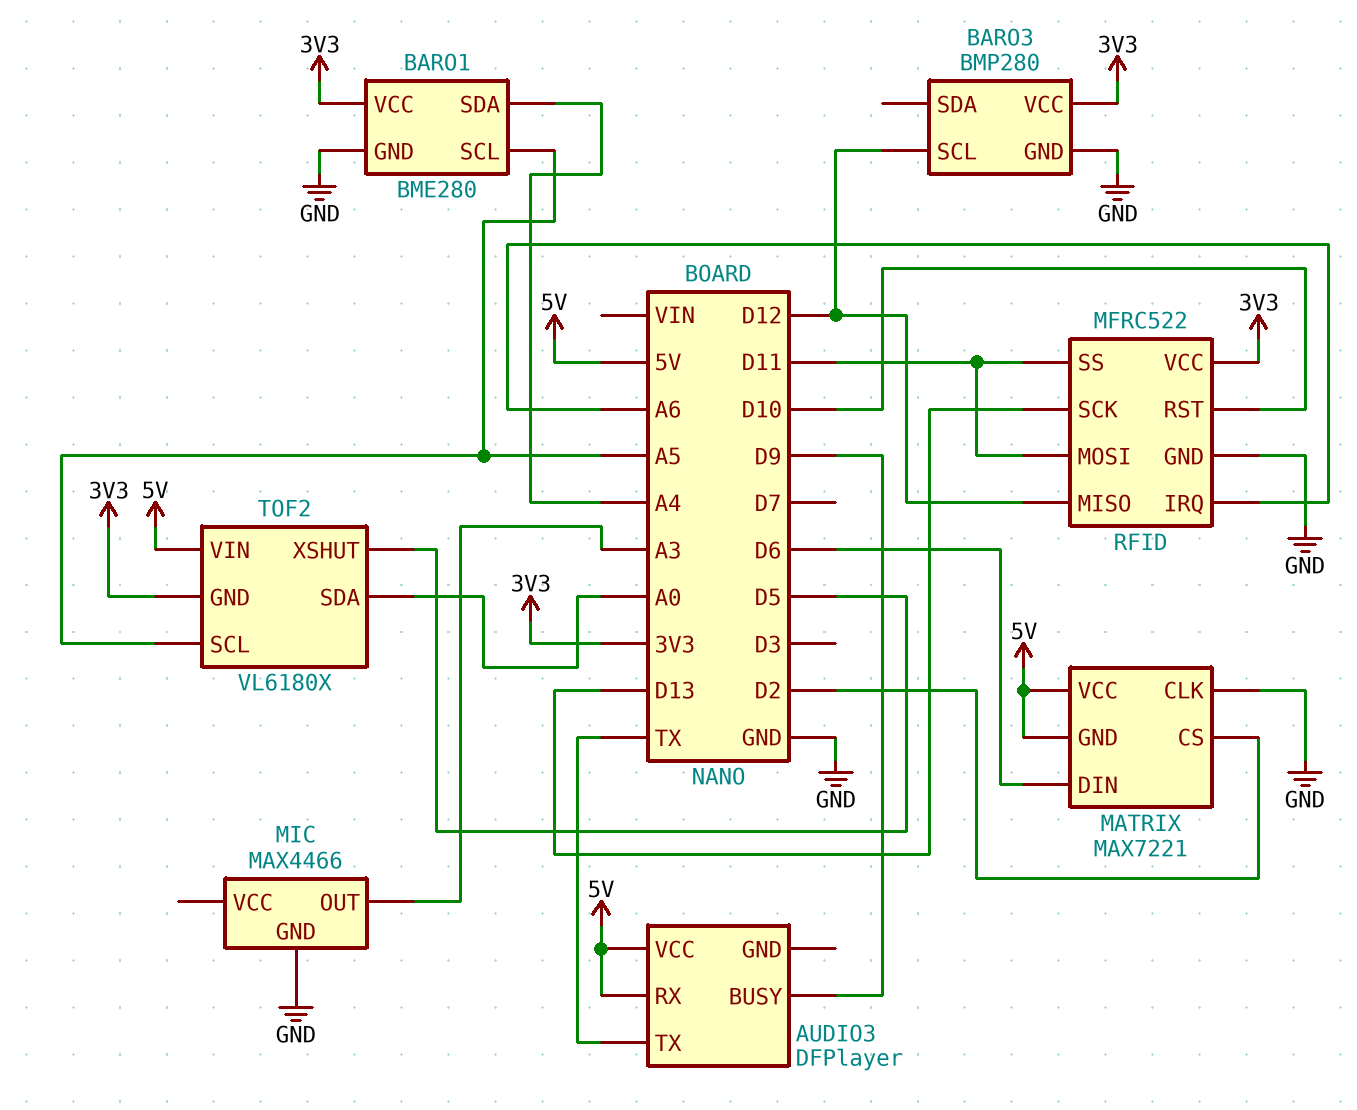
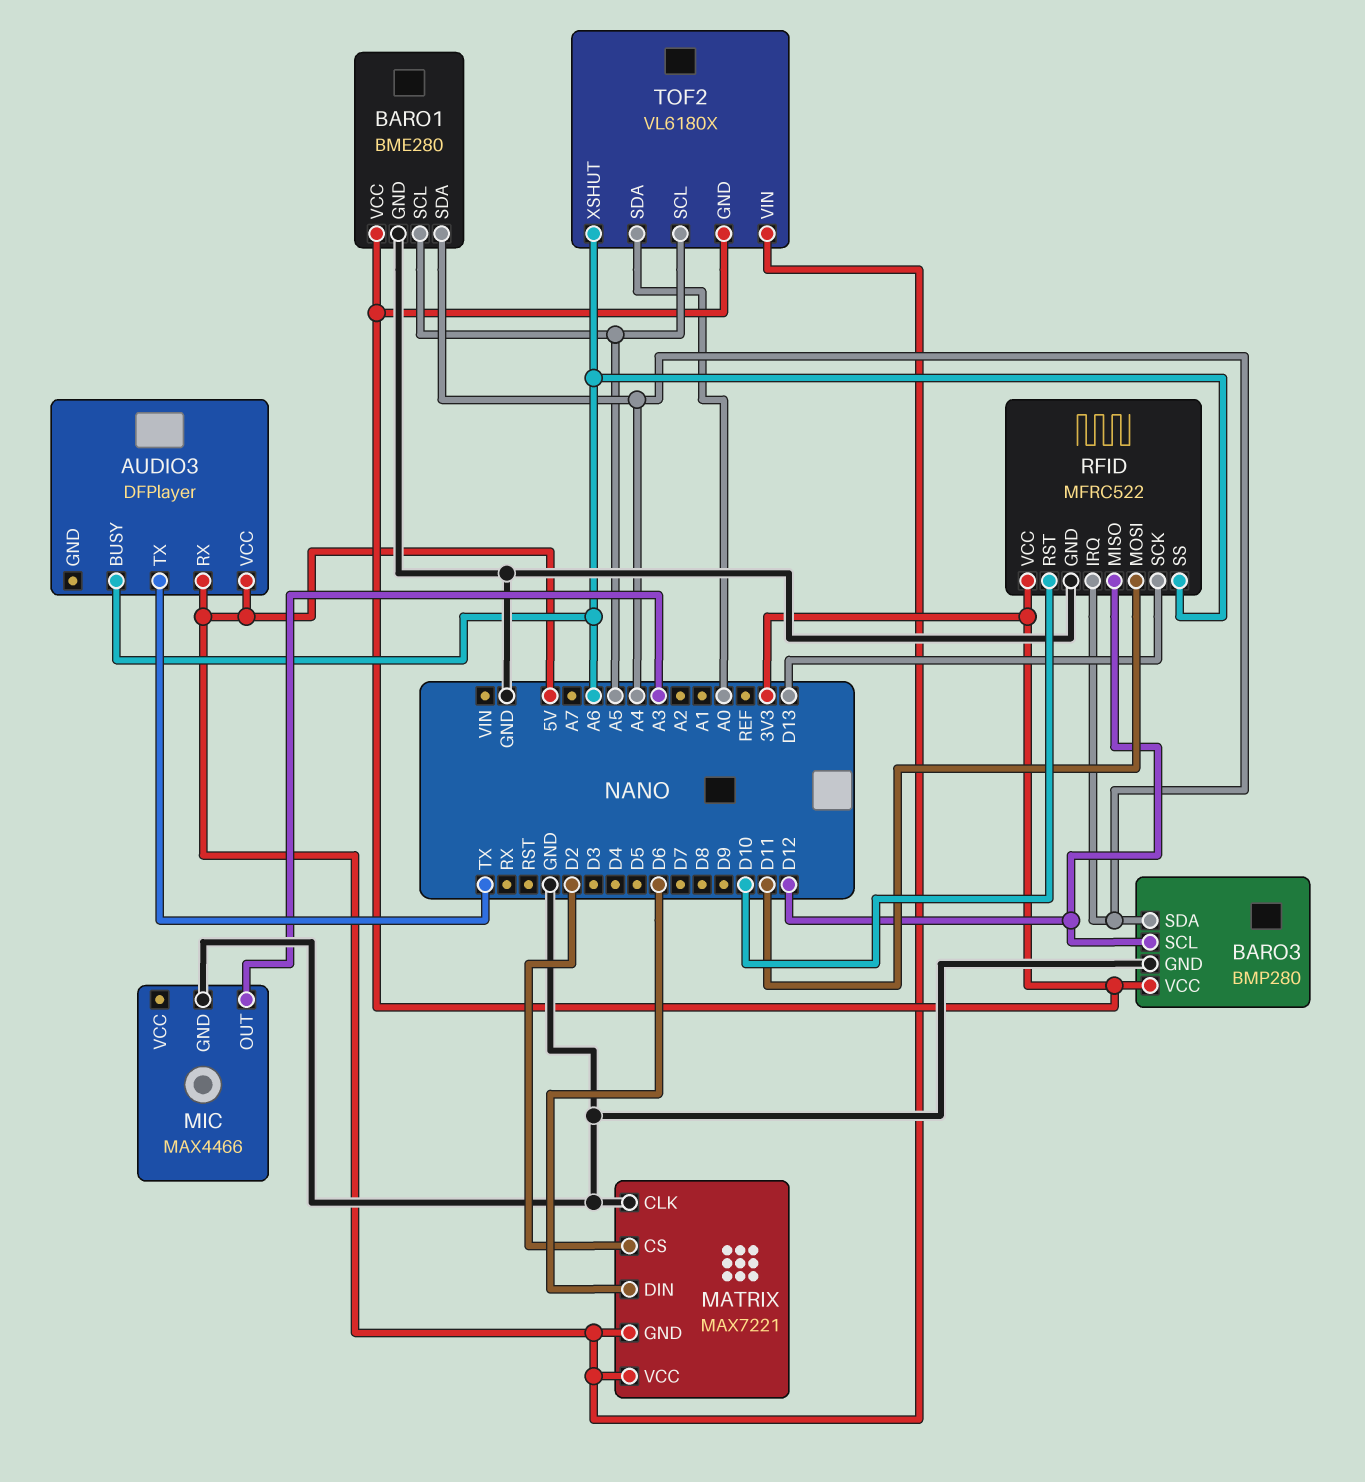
AUDIO3 pin BUSY: D9 -> A6
BARO3 pin SDA: none -> A4
RFID pin IRQ: A6 -> A4
RFID pin SS: D11 -> A6
TOF2 pin XSHUT: D5 -> A6

